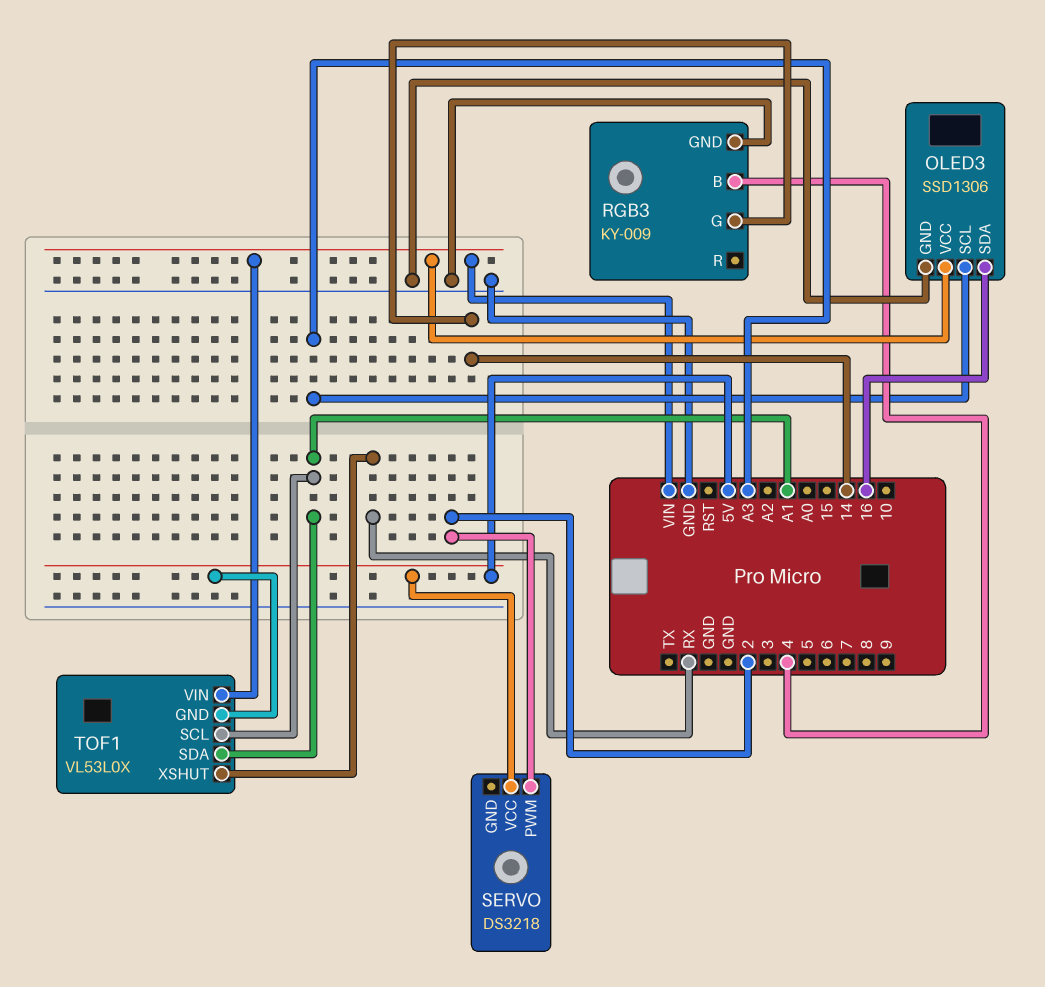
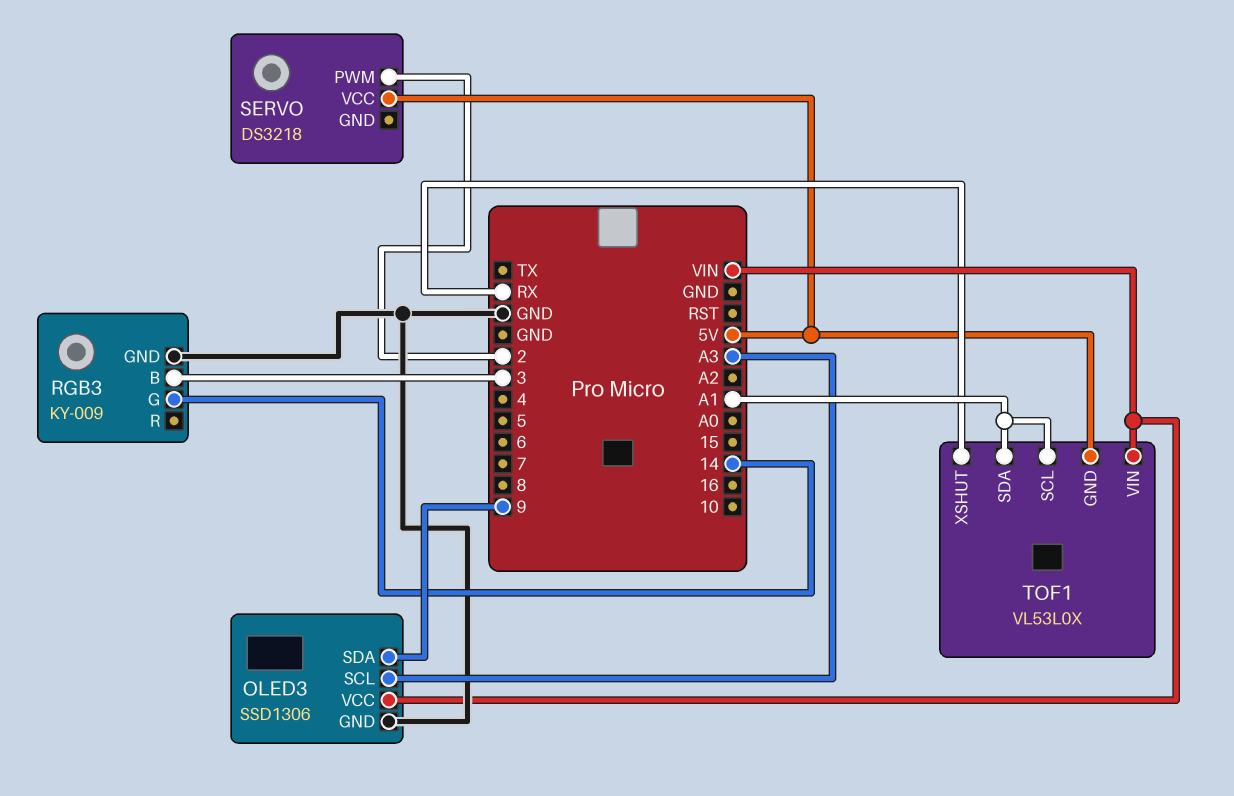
OLED3 pin SDA: 16 -> 9
RGB3 pin B: 4 -> 3

